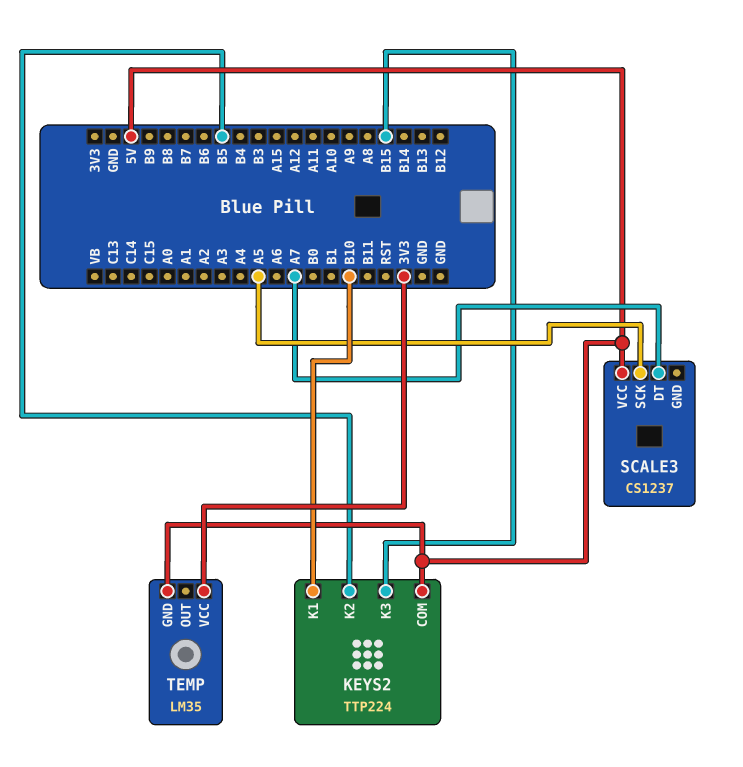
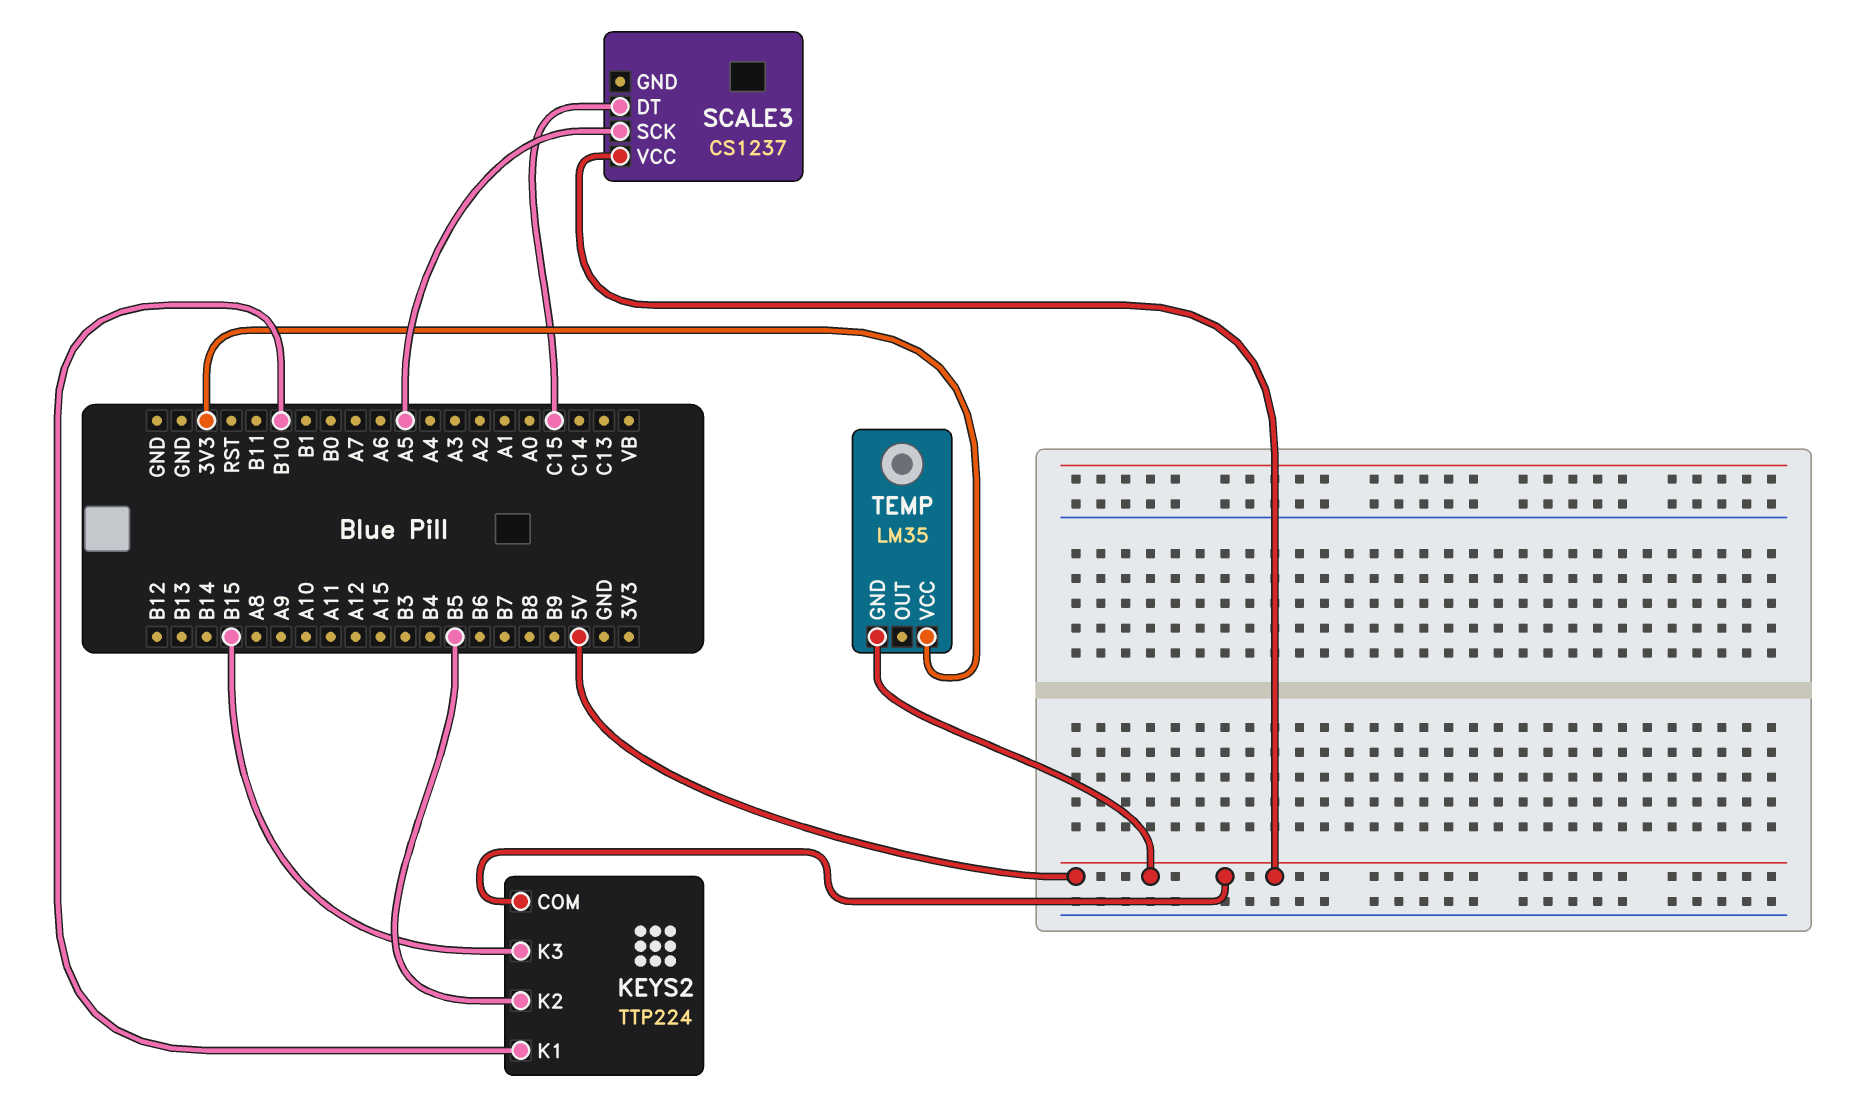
SCALE3 pin DT: A7 -> C15

